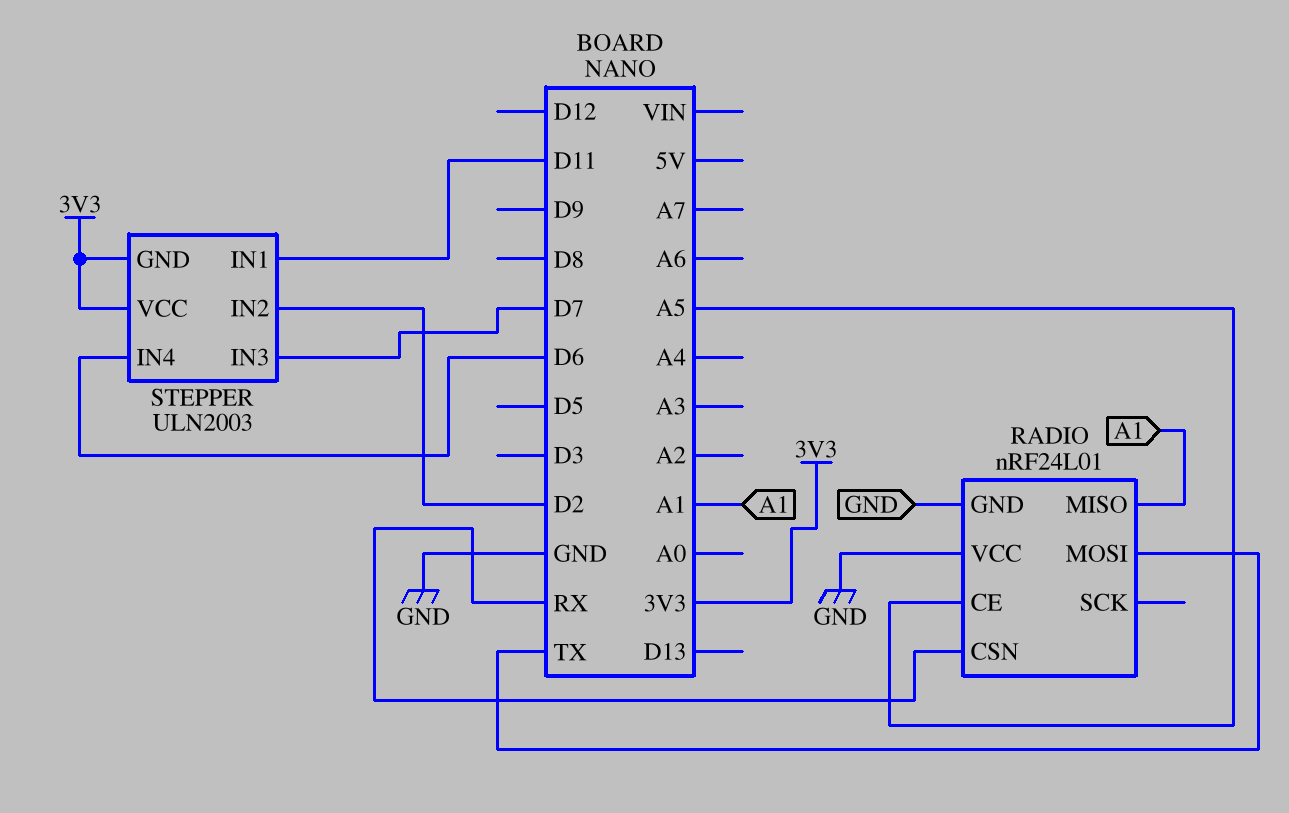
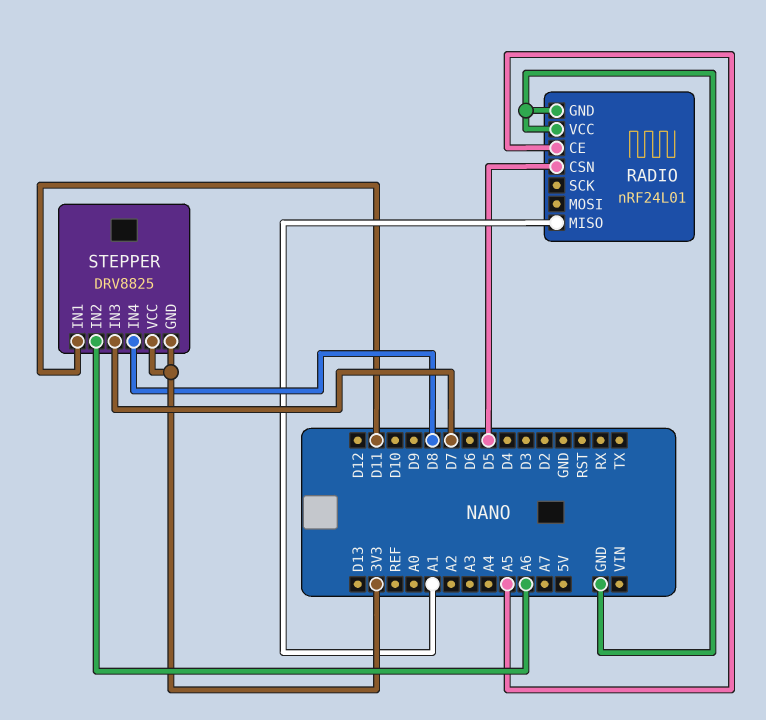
RADIO pin CSN: RX -> D5
RADIO pin MOSI: TX -> none
STEPPER: ULN2003 -> DRV8825
STEPPER pin IN2: D2 -> A6
STEPPER pin IN4: D6 -> D8

